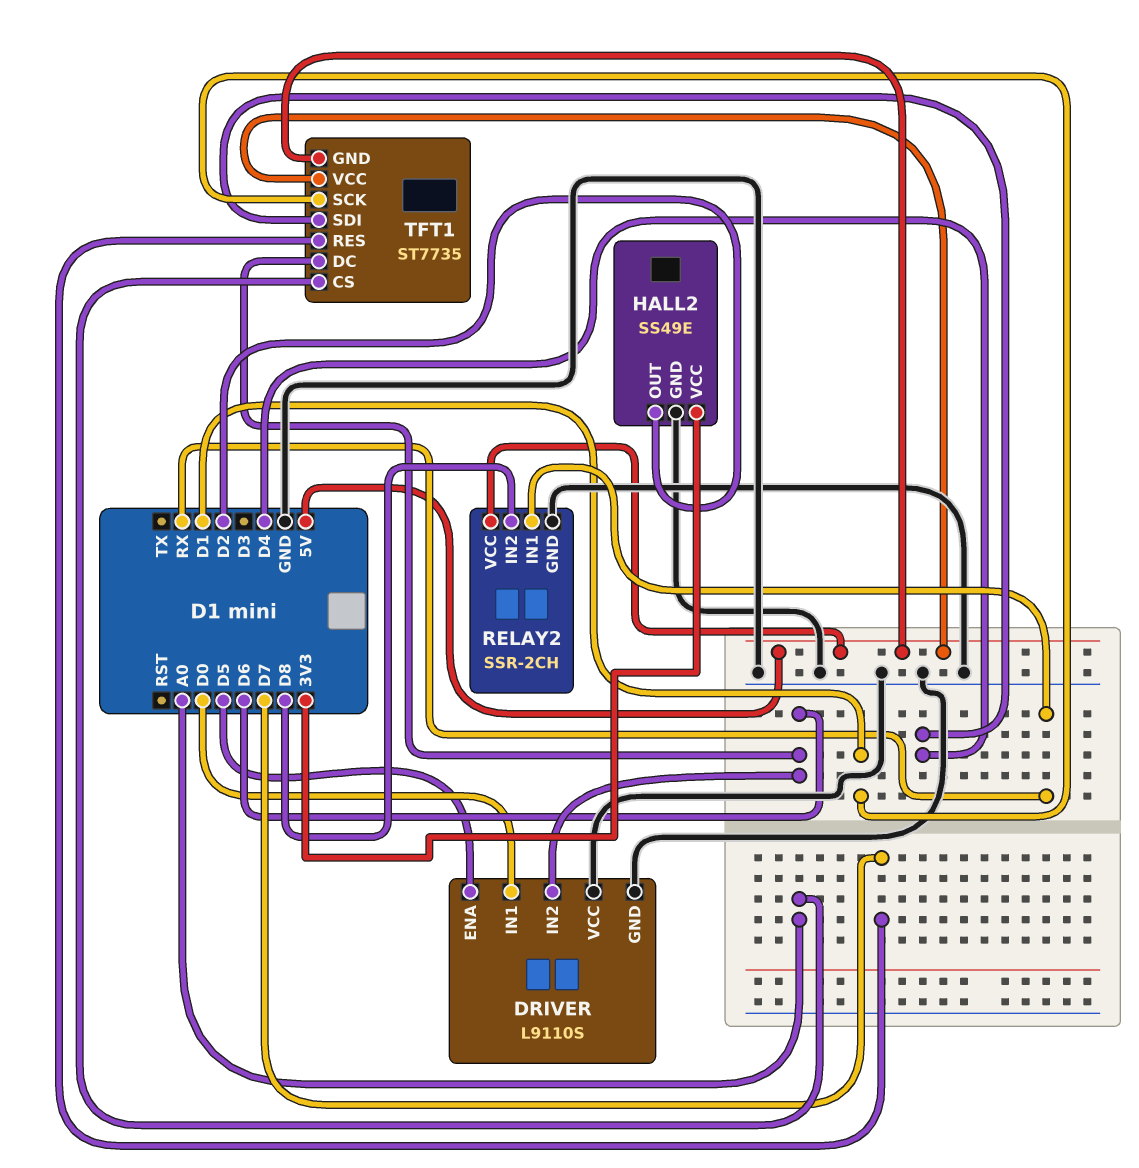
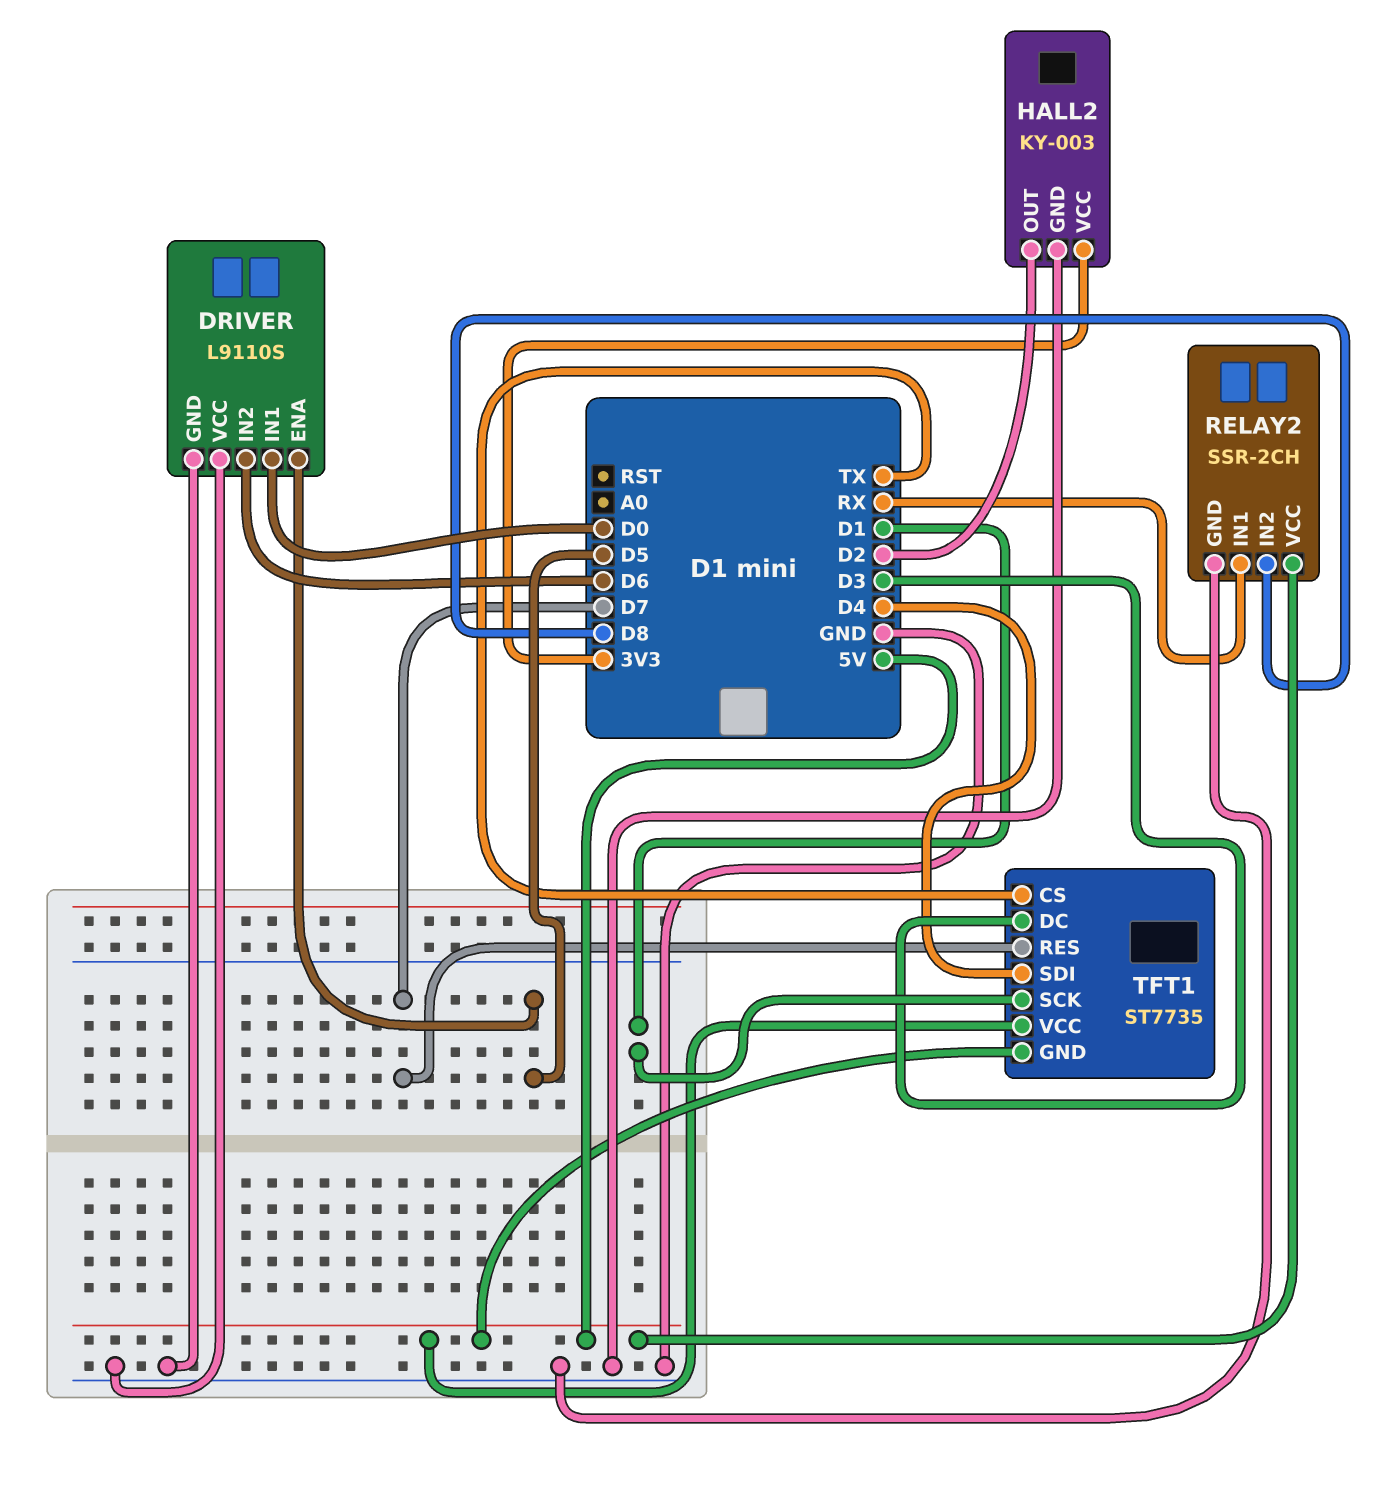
HALL2: SS49E -> KY-003
TFT1 pin CS: A0 -> TX
TFT1 pin DC: D6 -> D3

